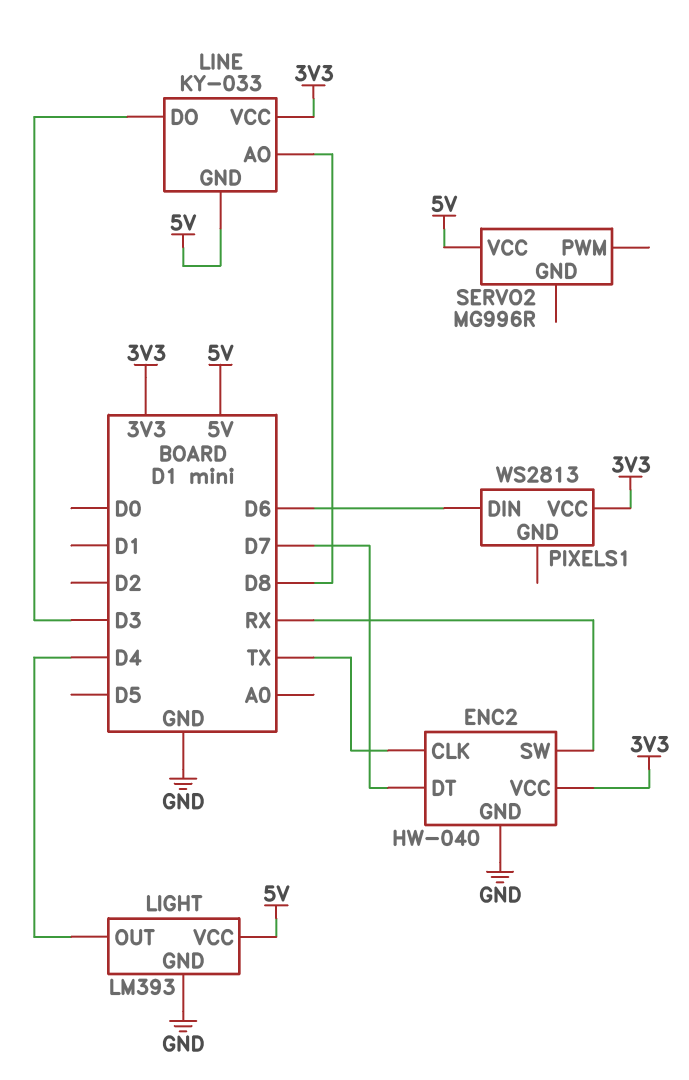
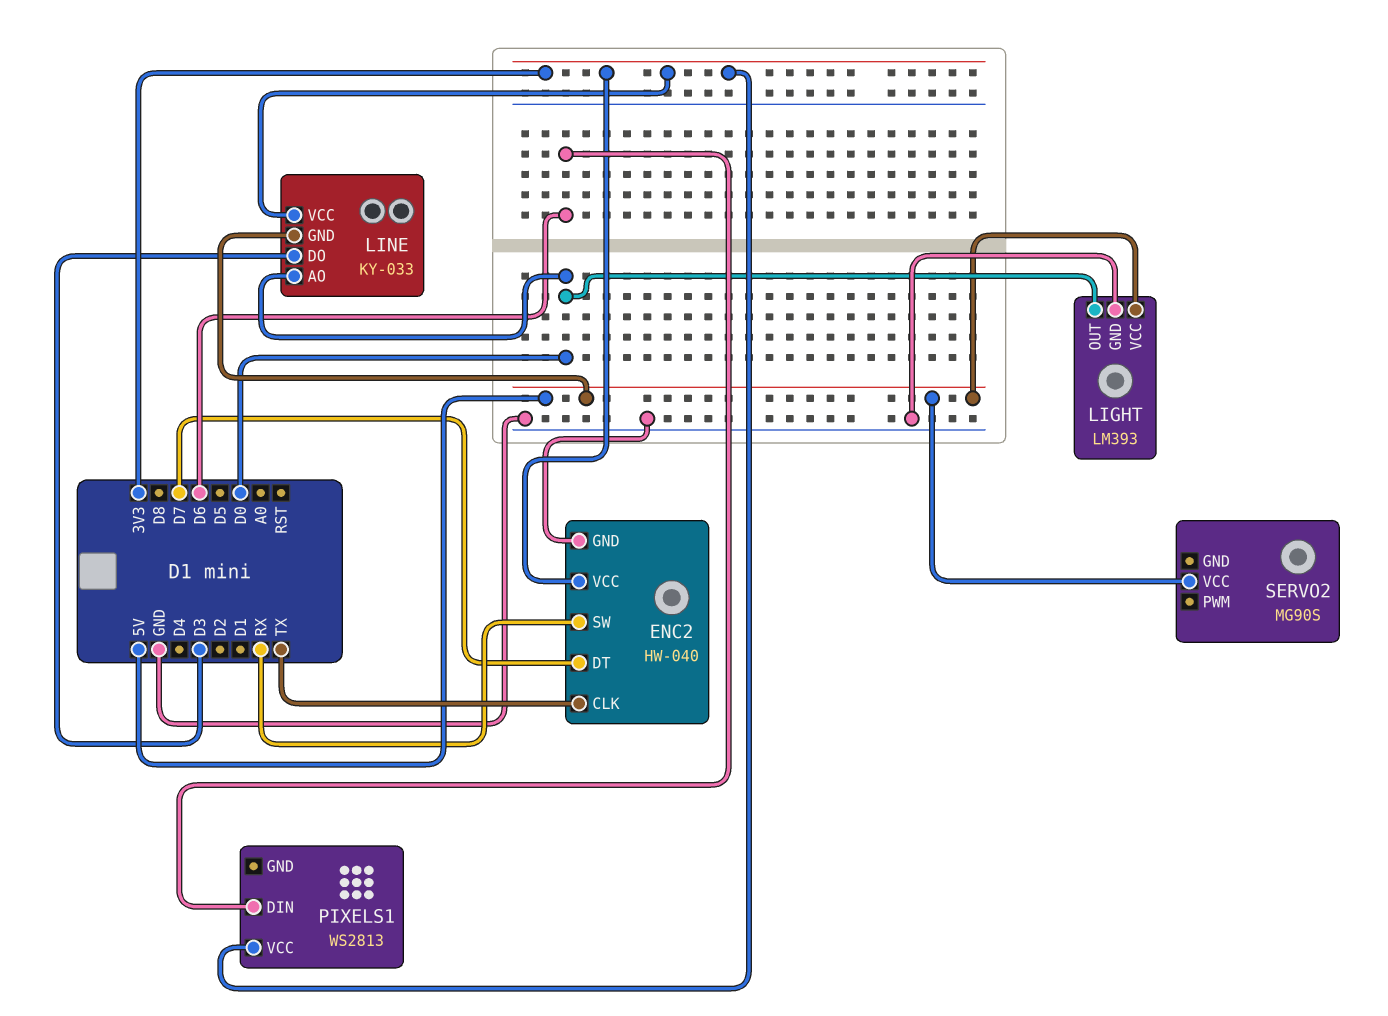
LIGHT pin OUT: D4 -> D0
LINE pin AO: D8 -> D0
SERVO2: MG996R -> MG90S

